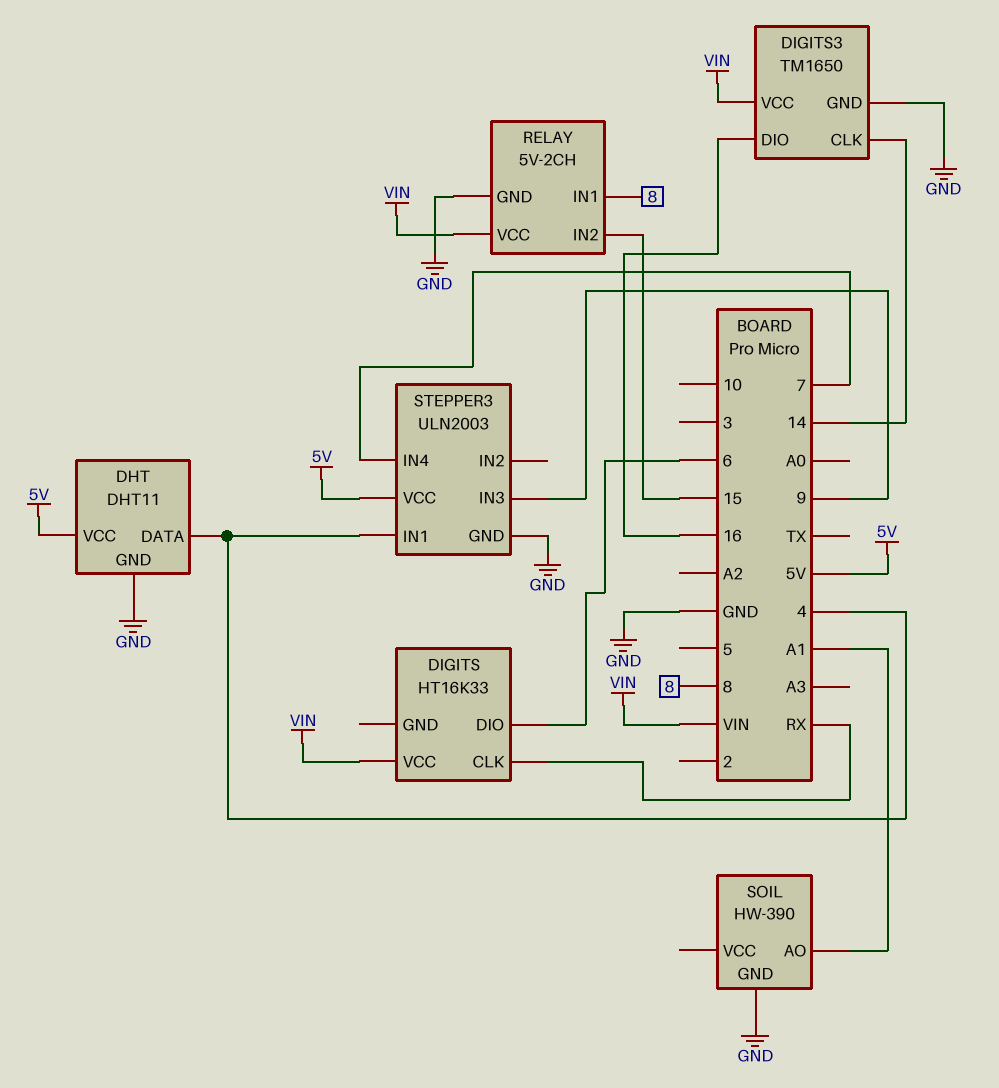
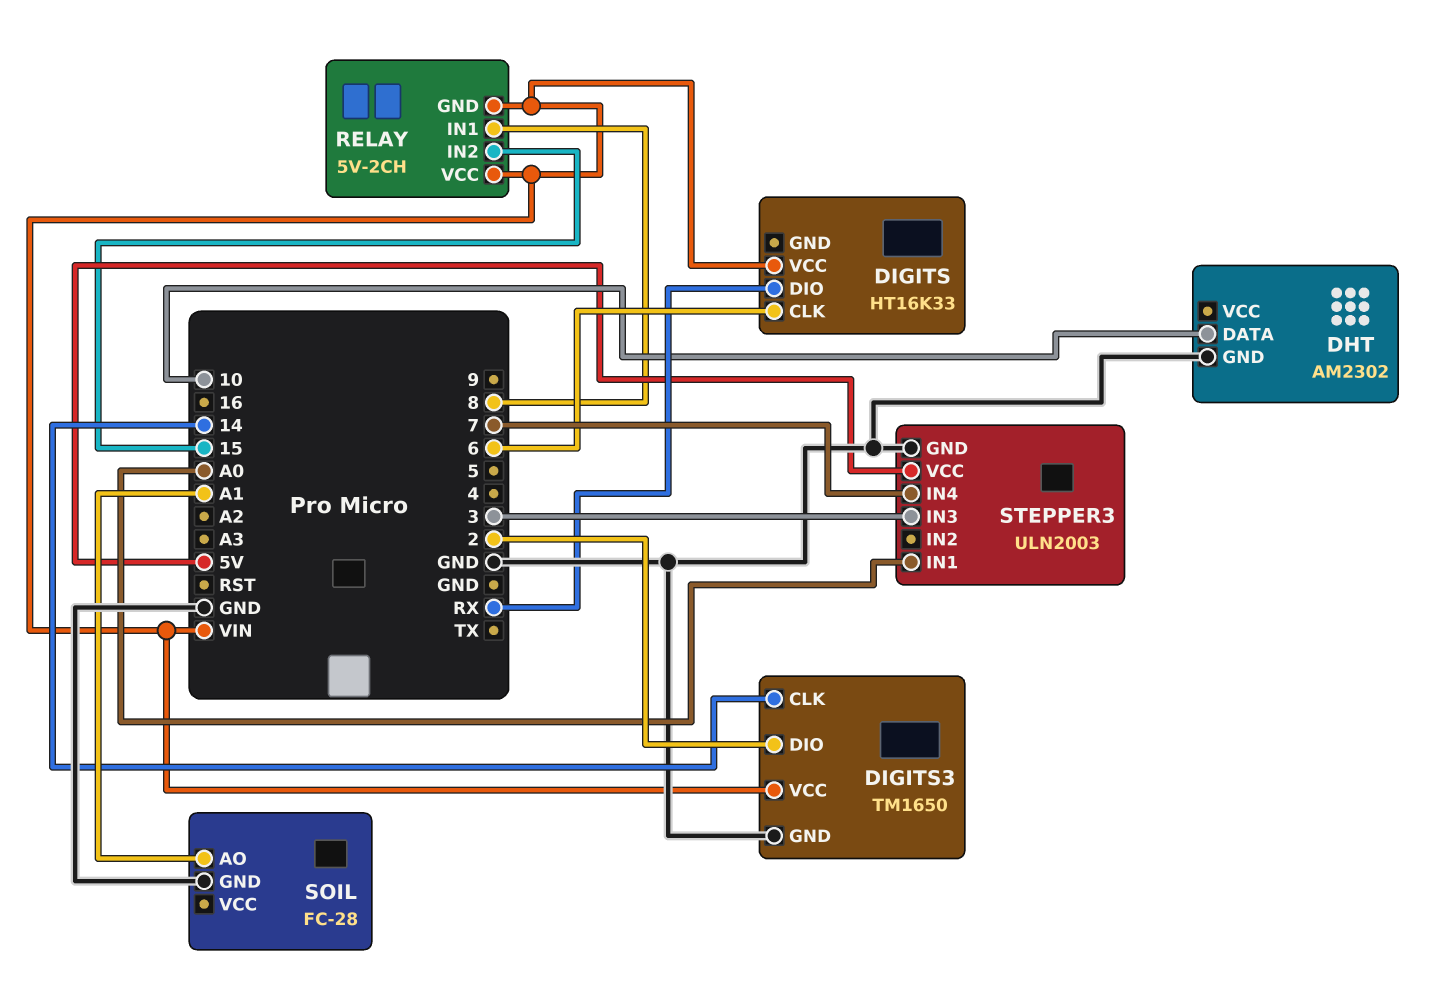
DHT: DHT11 -> AM2302
DHT pin DATA: 4 -> 10
DHT pin VCC: 5V -> none
DIGITS pin CLK: RX -> 6
DIGITS pin DIO: 6 -> RX
DIGITS3 pin DIO: 16 -> 2
RELAY pin GND: GND -> VIN
SOIL: HW-390 -> FC-28
STEPPER3 pin IN1: 4 -> A0
STEPPER3 pin IN3: 9 -> 3

